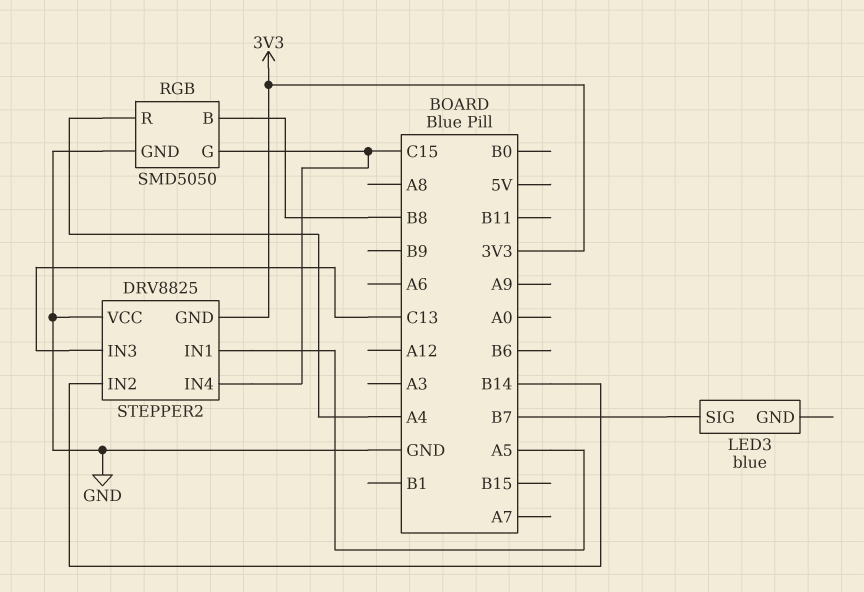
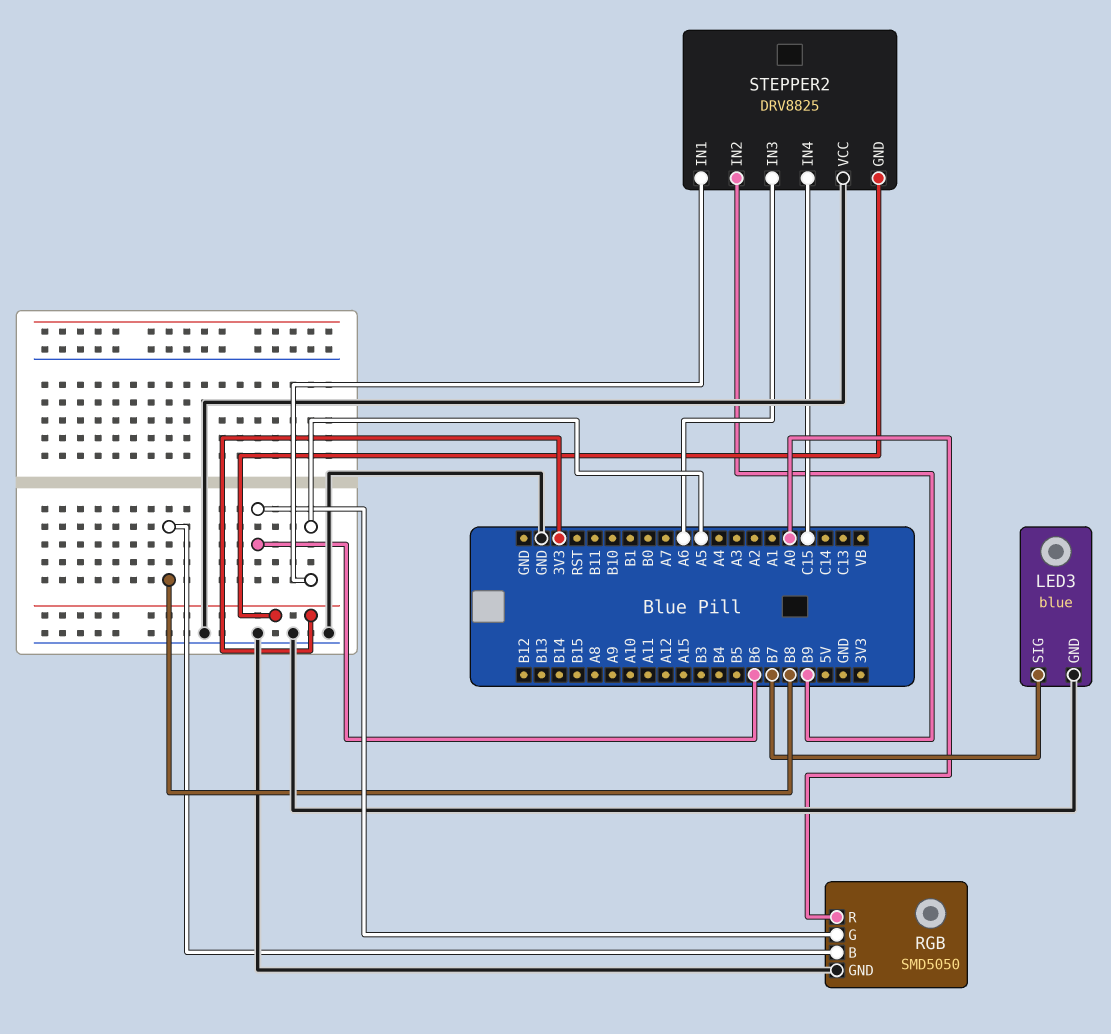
LED3 pin GND: none -> GND
RGB pin G: C15 -> B6
RGB pin R: A4 -> A0
STEPPER2 pin IN2: B14 -> B9
STEPPER2 pin IN3: C13 -> A6

